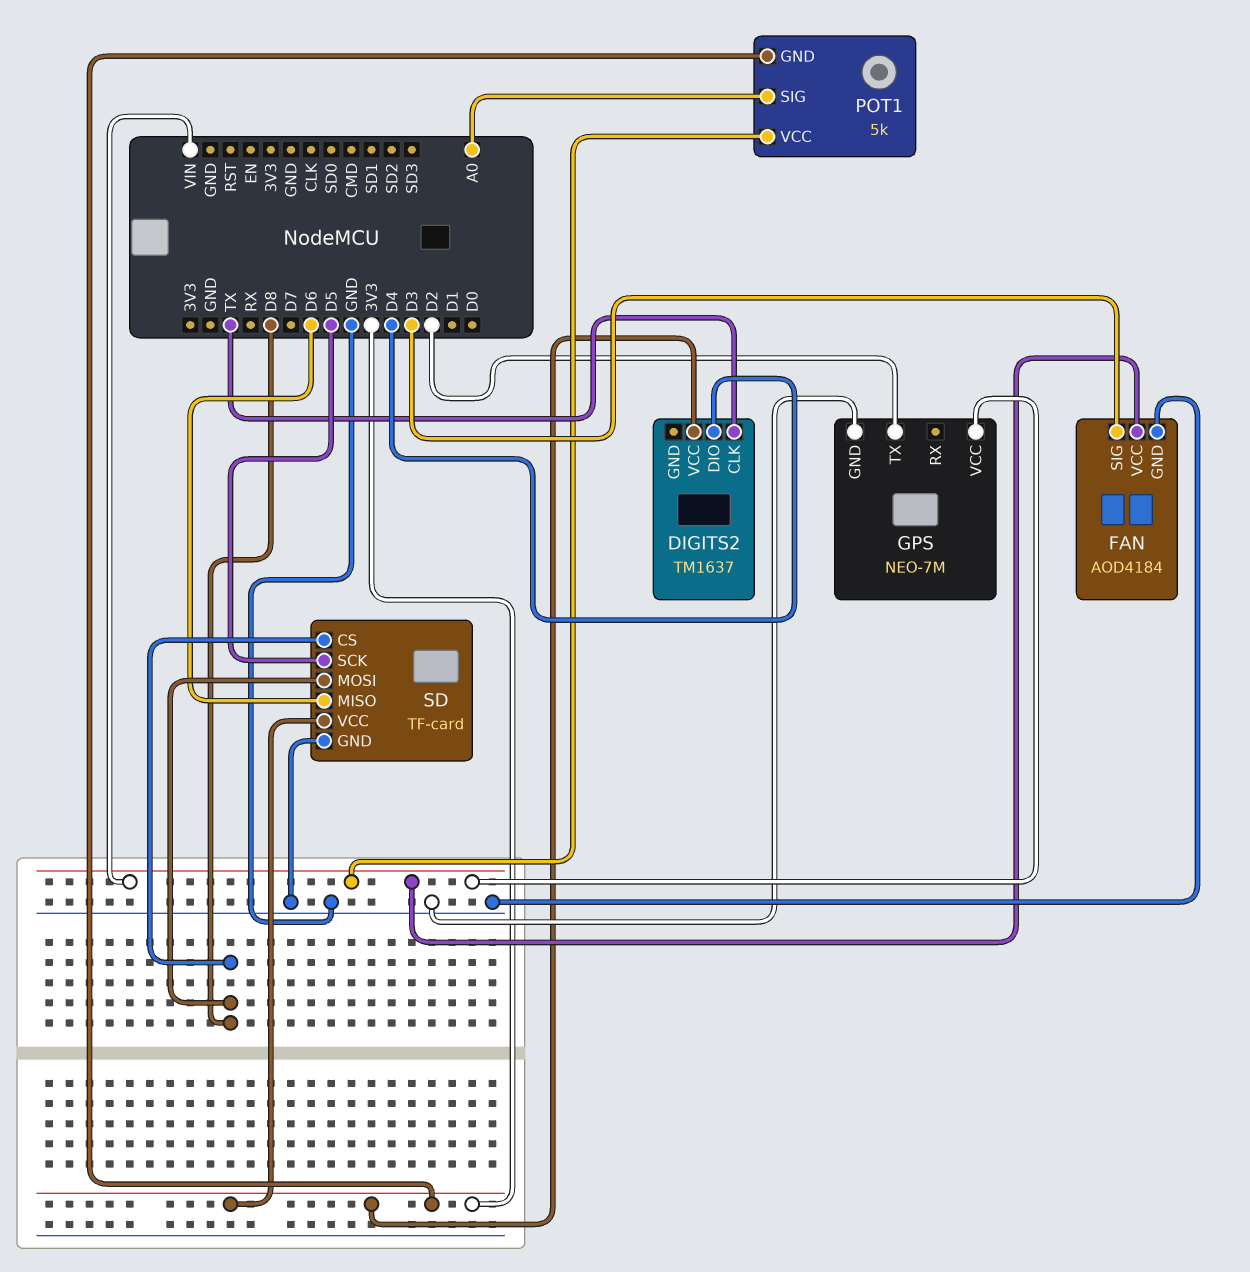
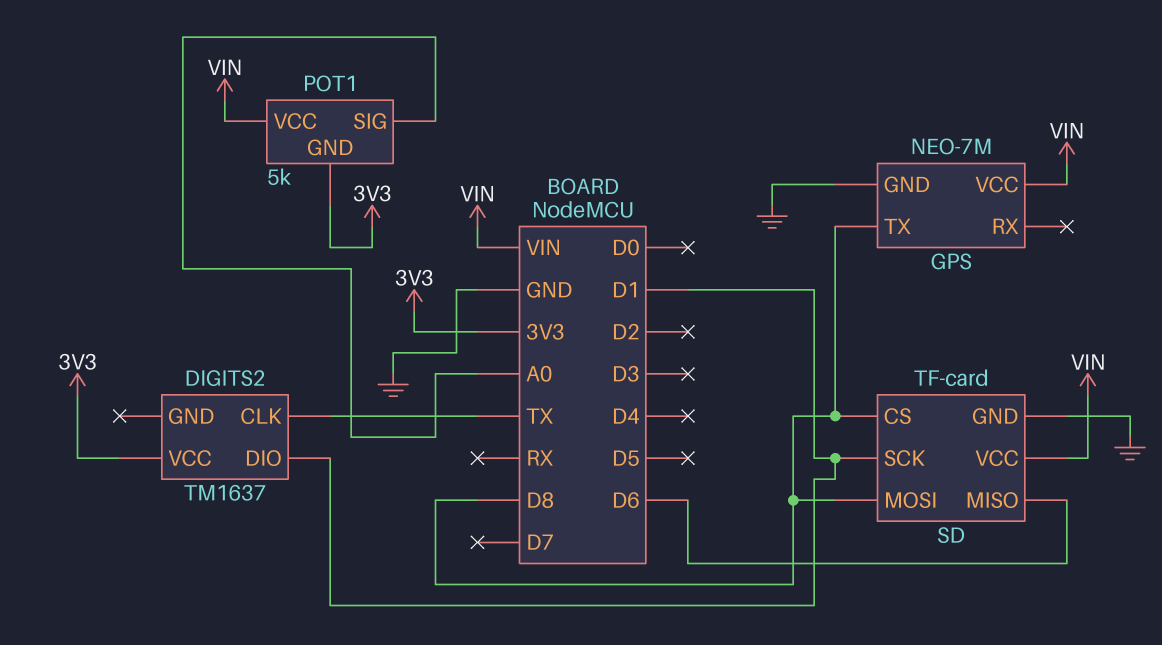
DIGITS2 pin DIO: D4 -> D1
FAN: AOD4184 -> none
FAN pin GND: GND -> none
FAN pin SIG: D3 -> none
FAN pin VCC: VIN -> none
GPS pin TX: D2 -> D8
SD pin SCK: D5 -> D1
SD pin VCC: 3V3 -> VIN

